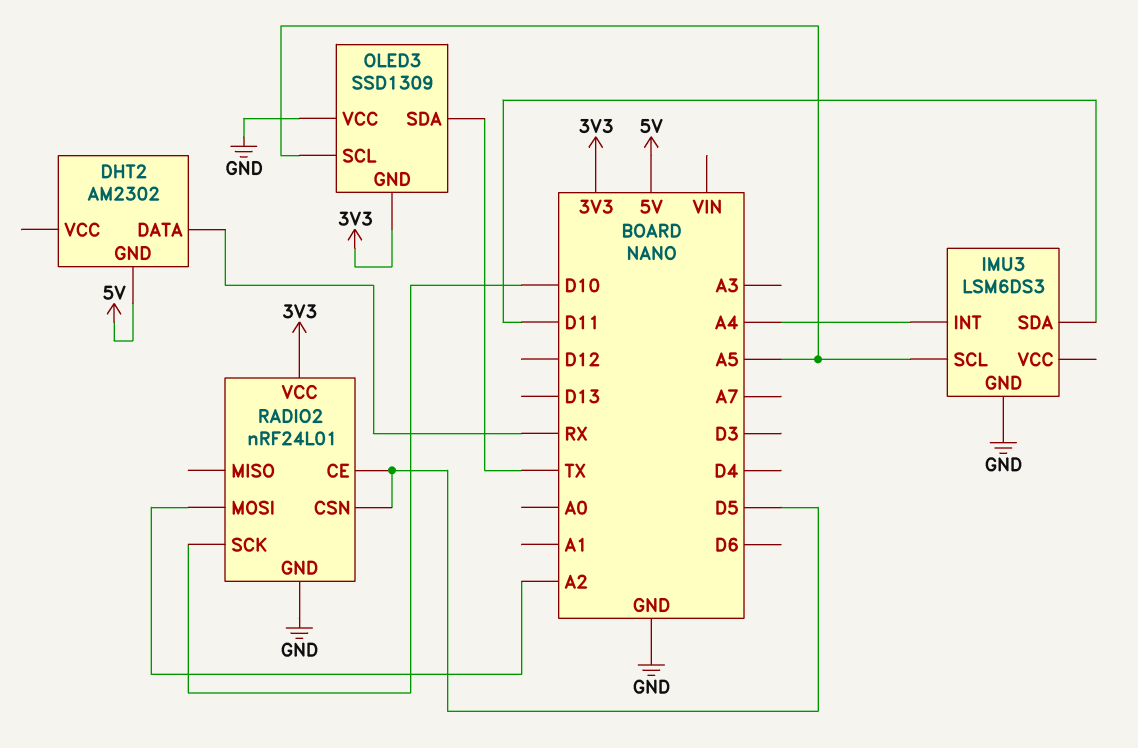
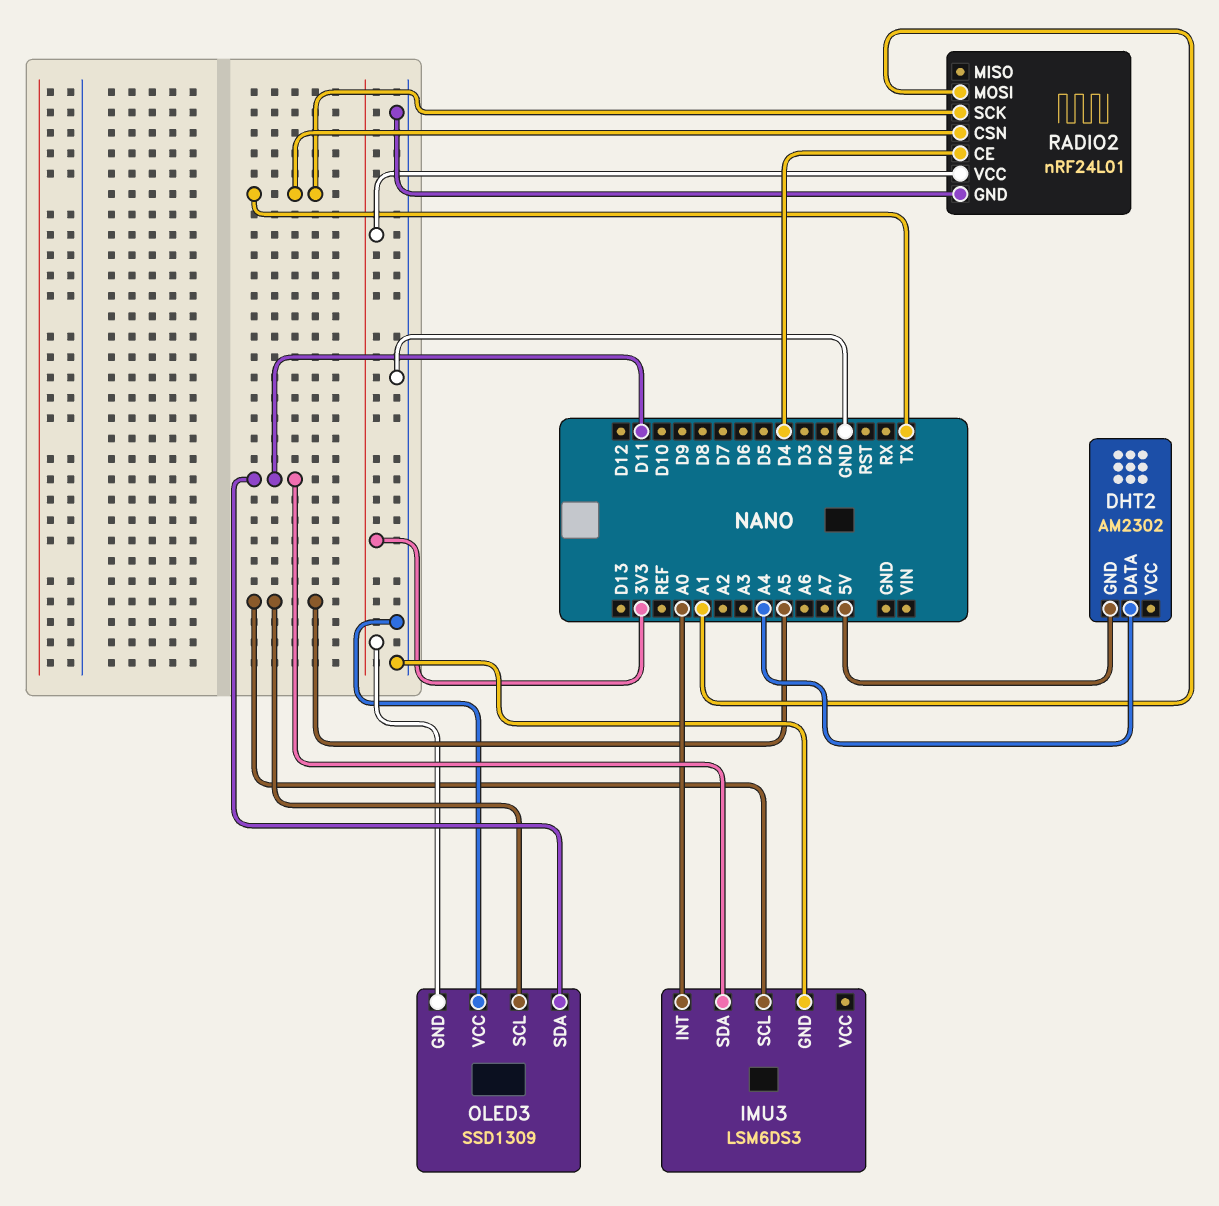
DHT2 pin DATA: RX -> A4
IMU3 pin INT: A4 -> A0
OLED3 pin SDA: TX -> D11
RADIO2 pin CE: D5 -> D4
RADIO2 pin CSN: D5 -> TX
RADIO2 pin MOSI: A2 -> A1
RADIO2 pin SCK: D10 -> TX

